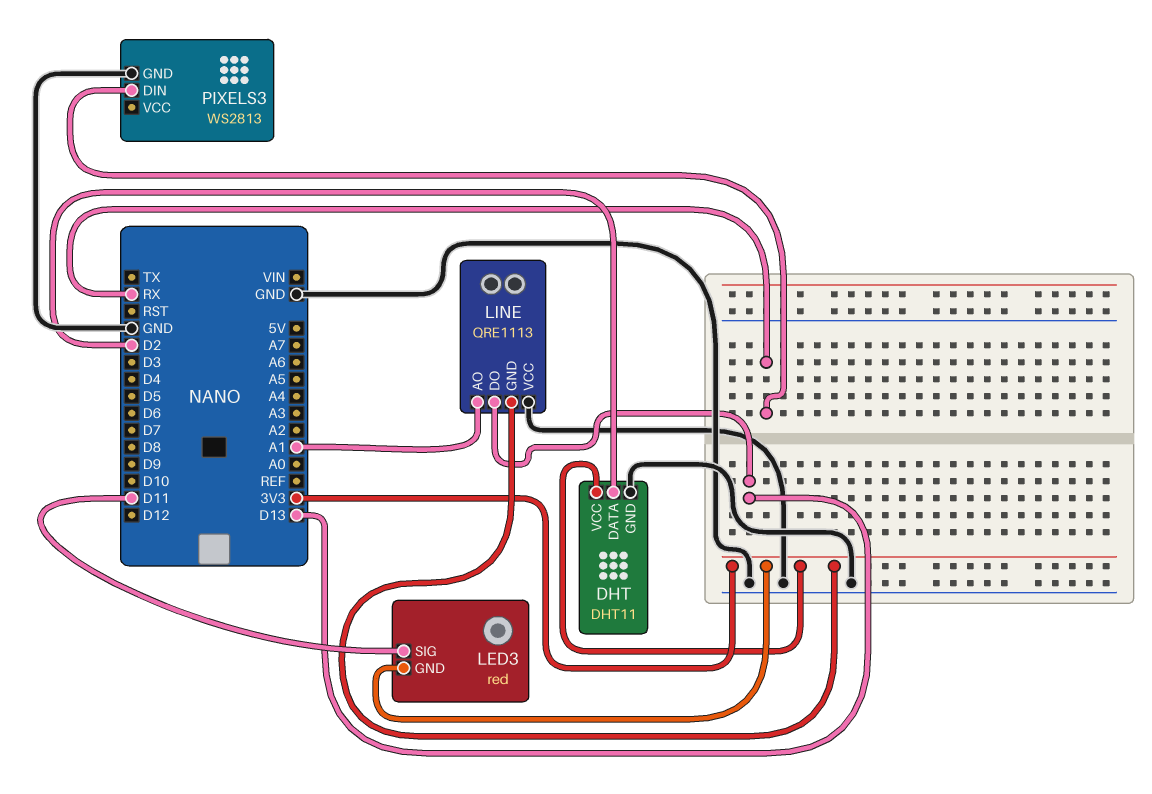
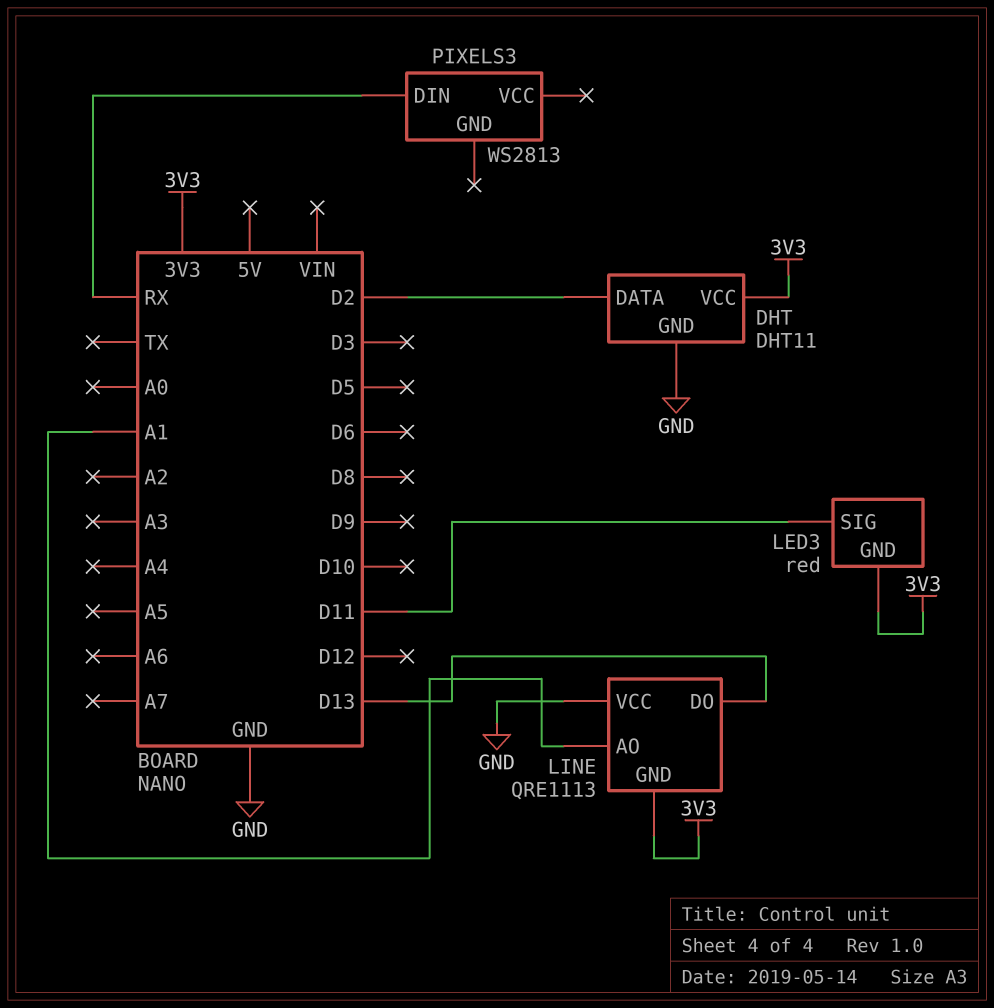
PIXELS3 pin GND: GND -> none

